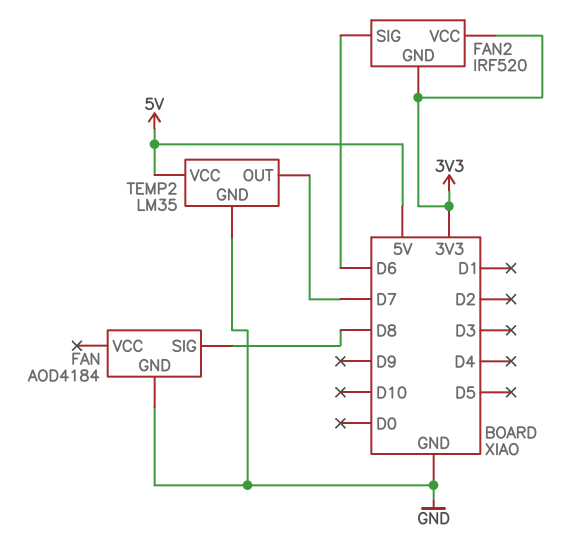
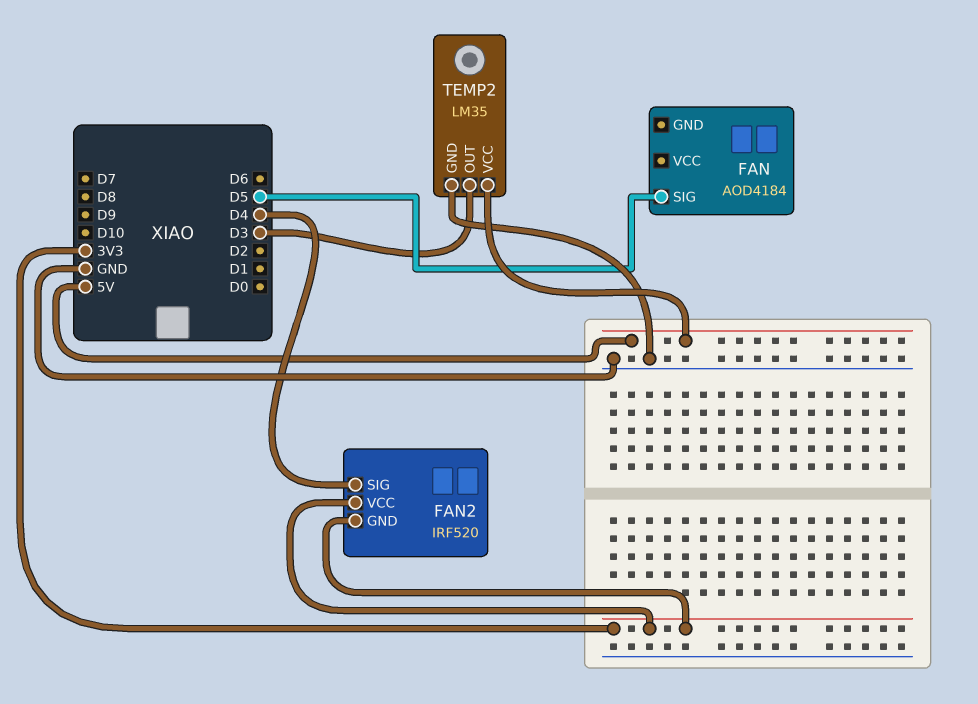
FAN pin GND: GND -> none
FAN pin SIG: D8 -> D5
FAN2 pin SIG: D6 -> D4
TEMP2 pin OUT: D7 -> D3

